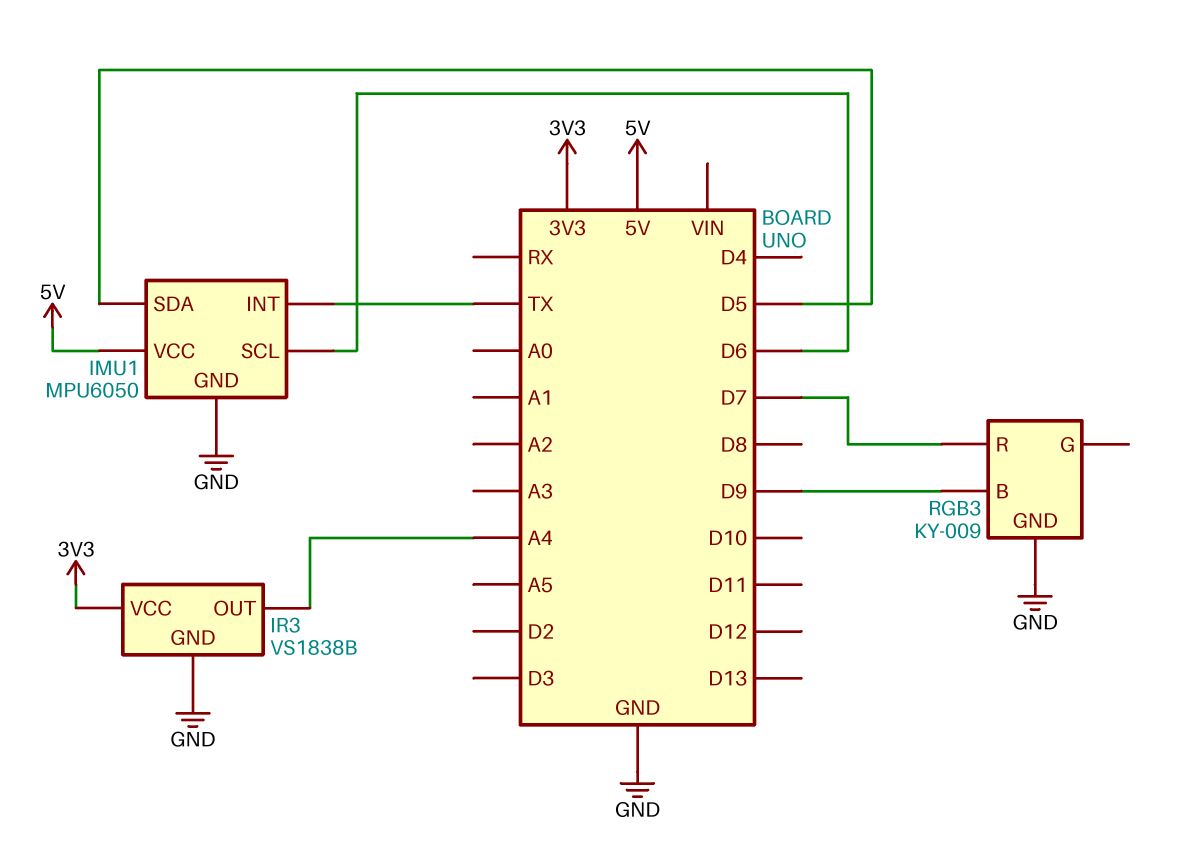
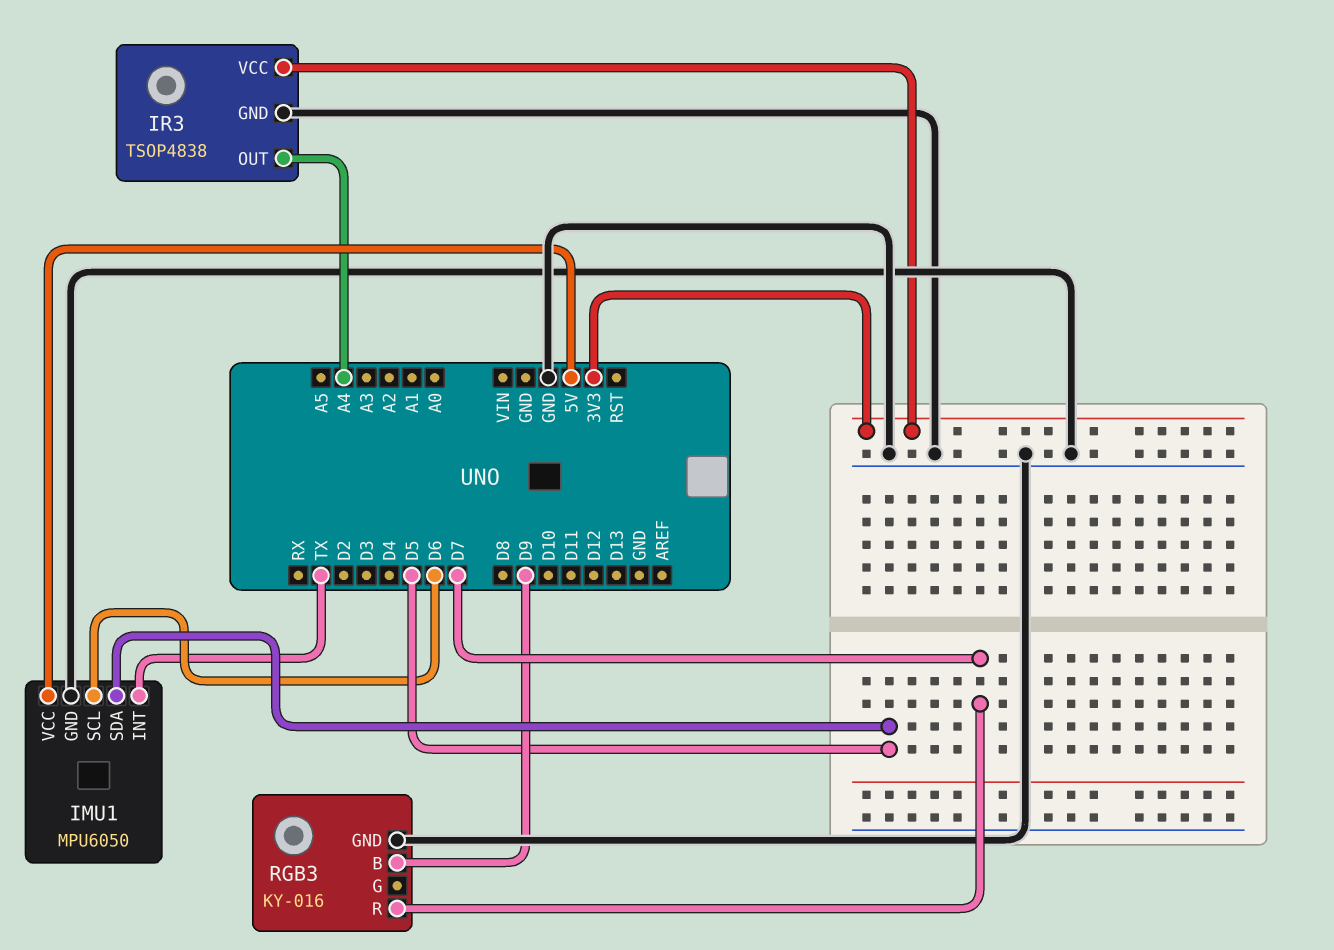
IR3: VS1838B -> TSOP4838
RGB3: KY-009 -> KY-016

